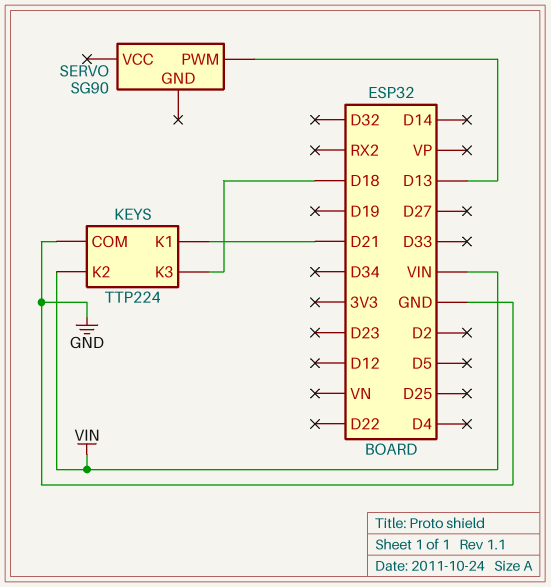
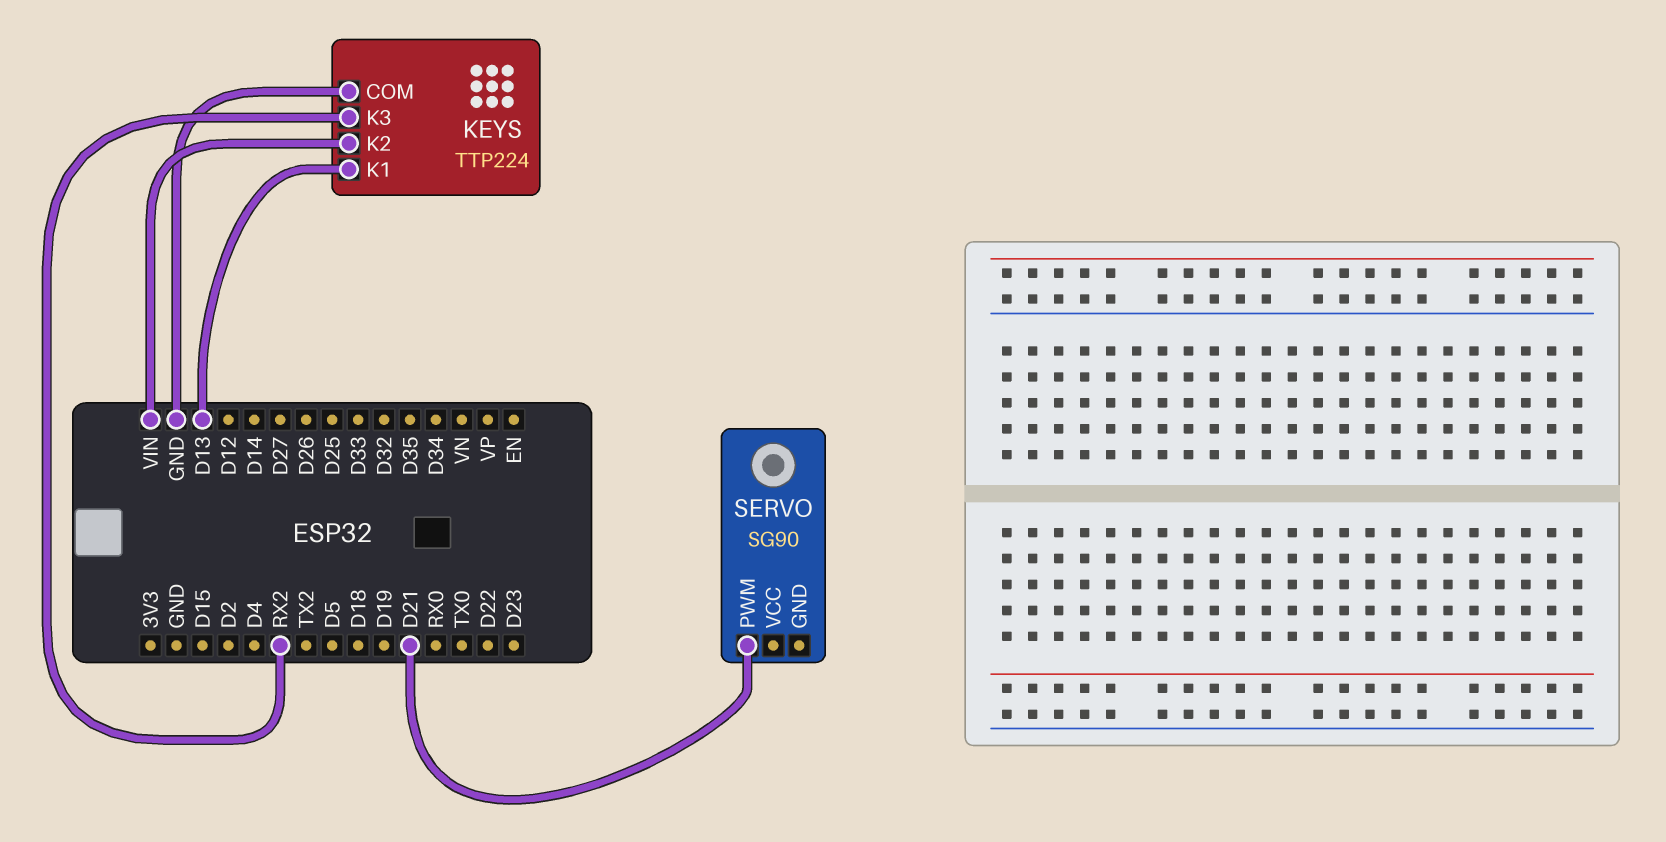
KEYS pin K1: D21 -> D13
KEYS pin K3: D18 -> RX2
SERVO pin PWM: D13 -> D21

